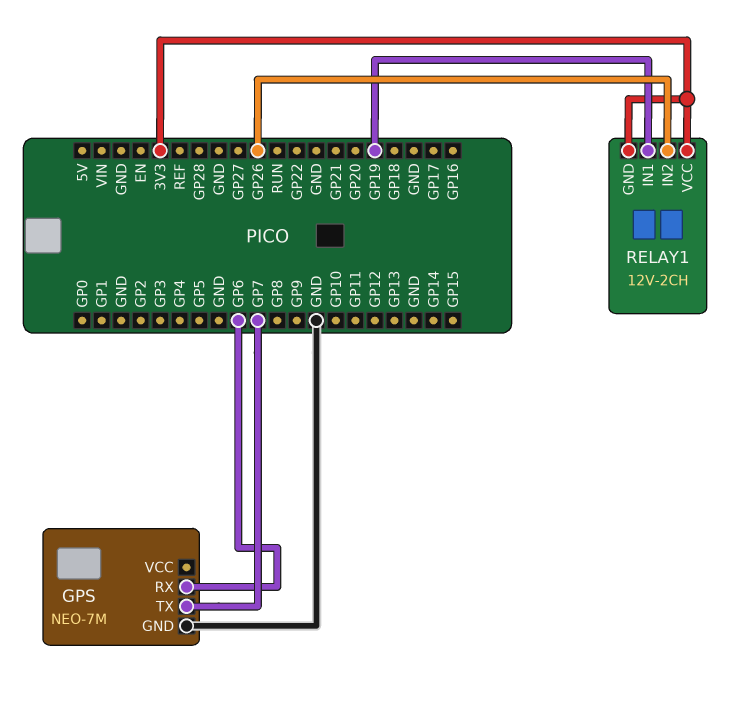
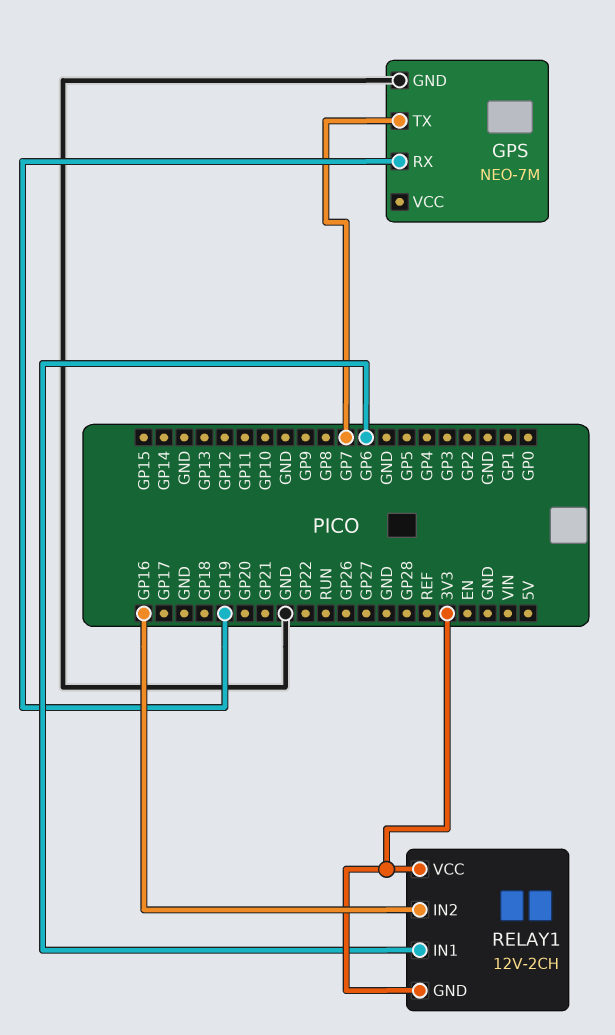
GPS pin RX: GP6 -> GP19
RELAY1 pin IN1: GP19 -> GP6
RELAY1 pin IN2: GP26 -> GP16

